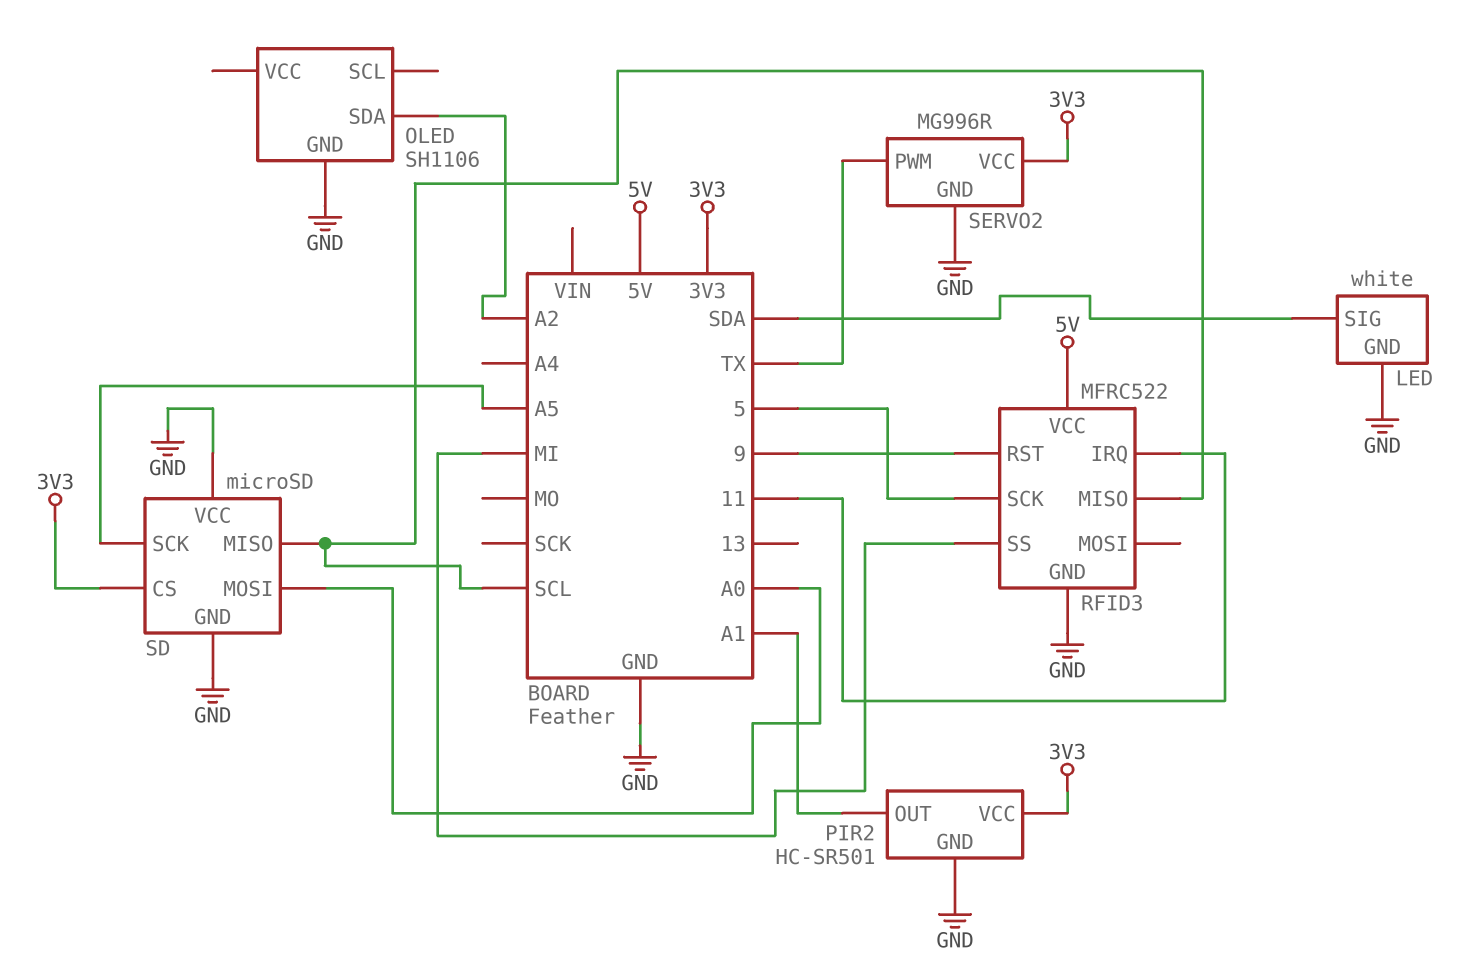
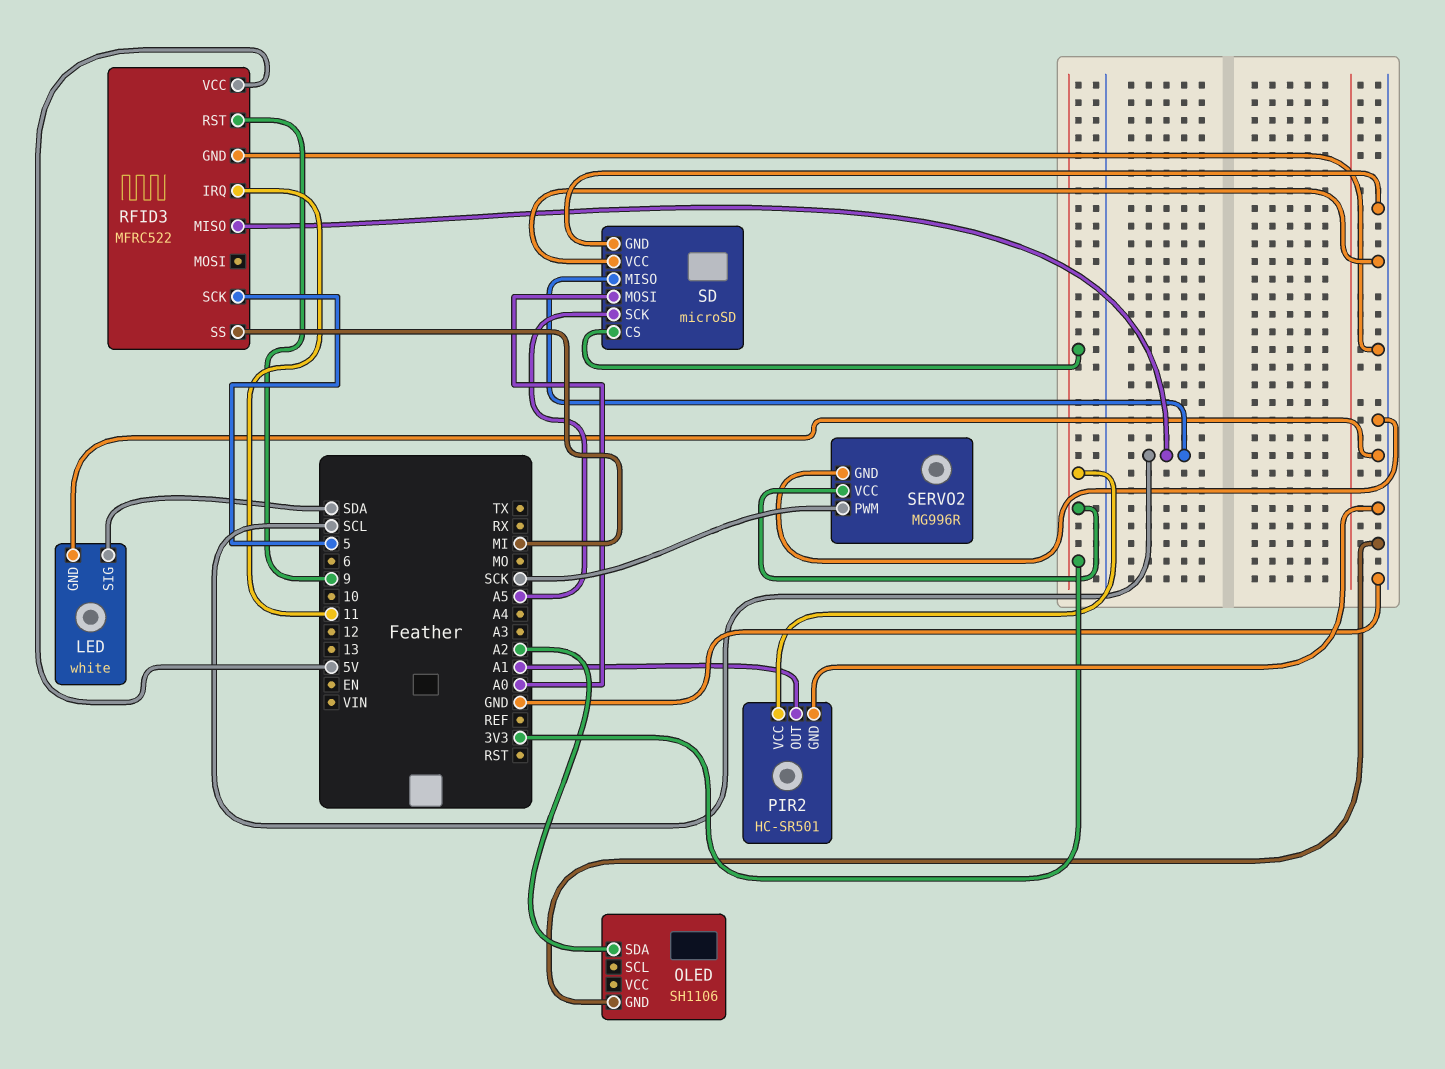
SERVO2 pin PWM: TX -> SCK

